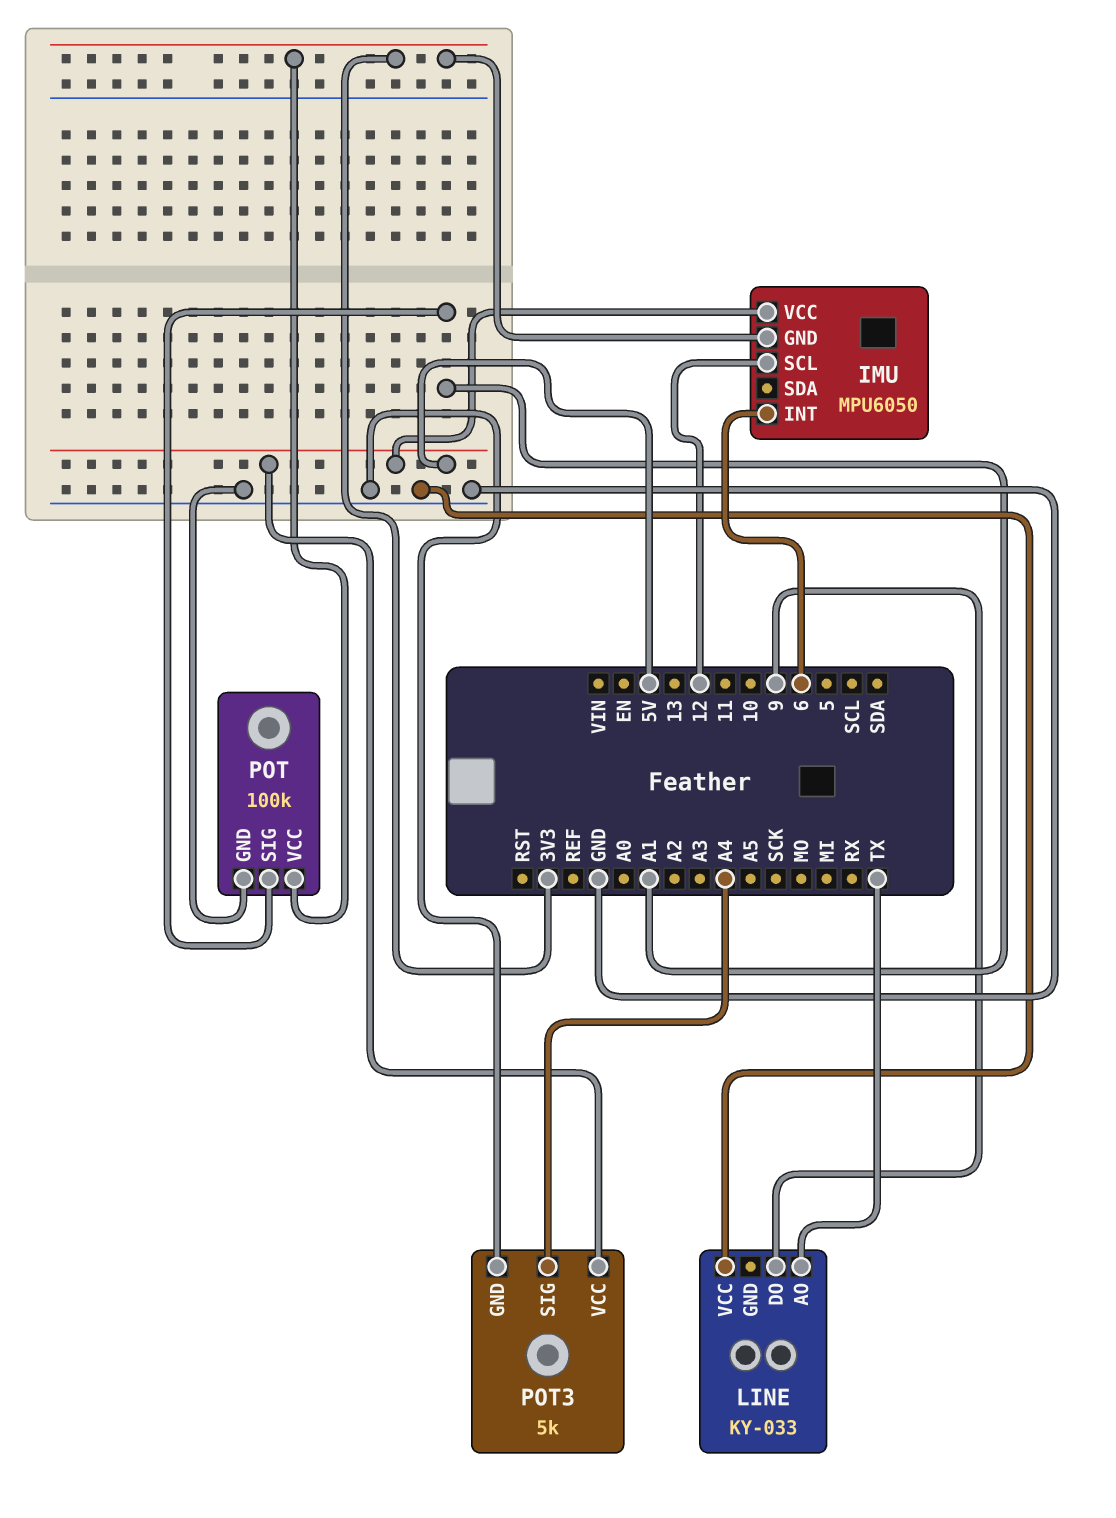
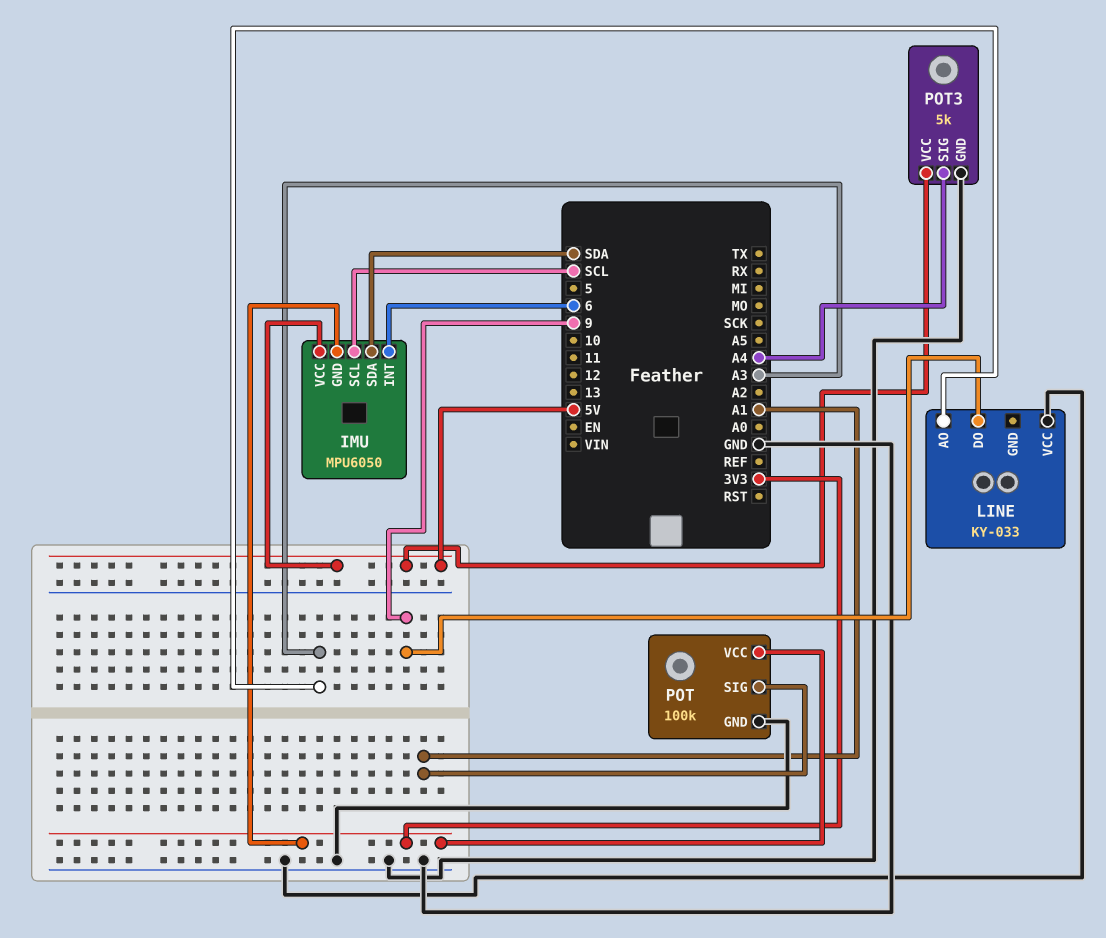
IMU pin SCL: 12 -> SCL
IMU pin SDA: none -> SDA
LINE pin AO: TX -> A3

